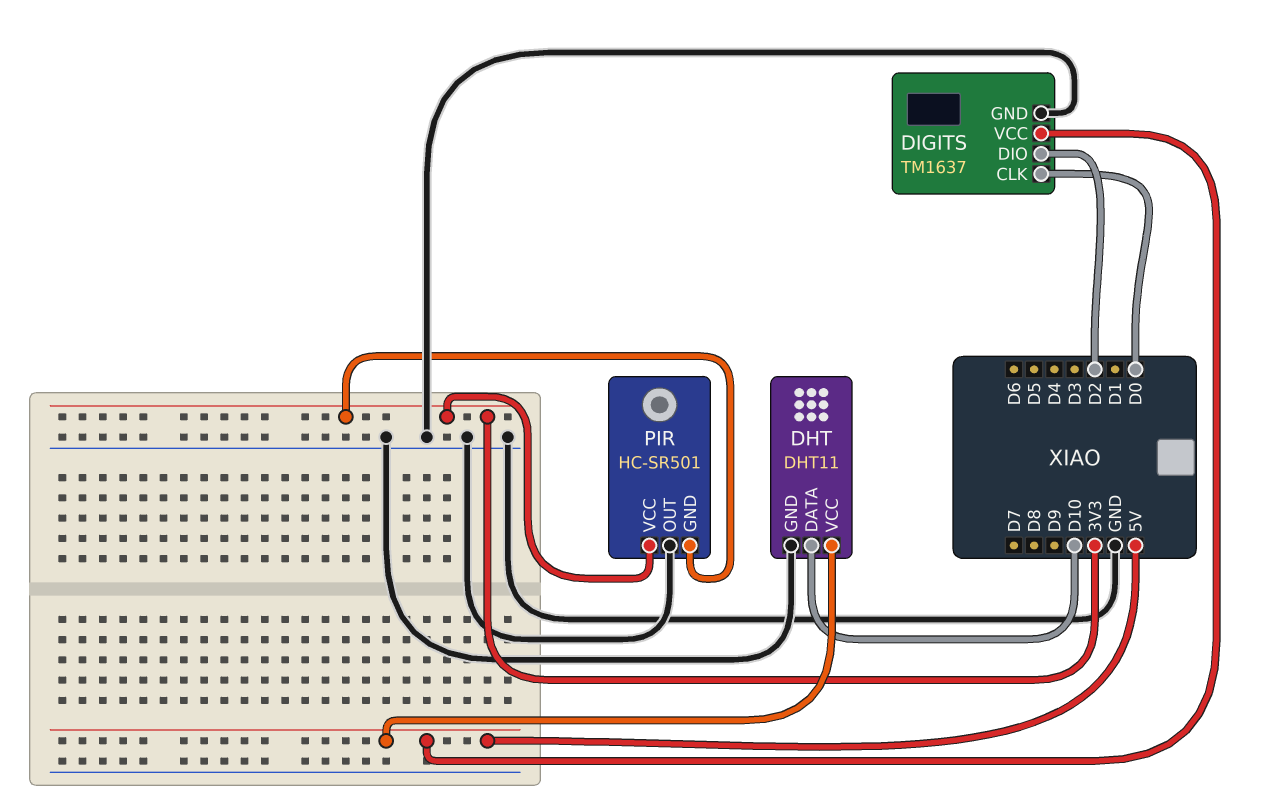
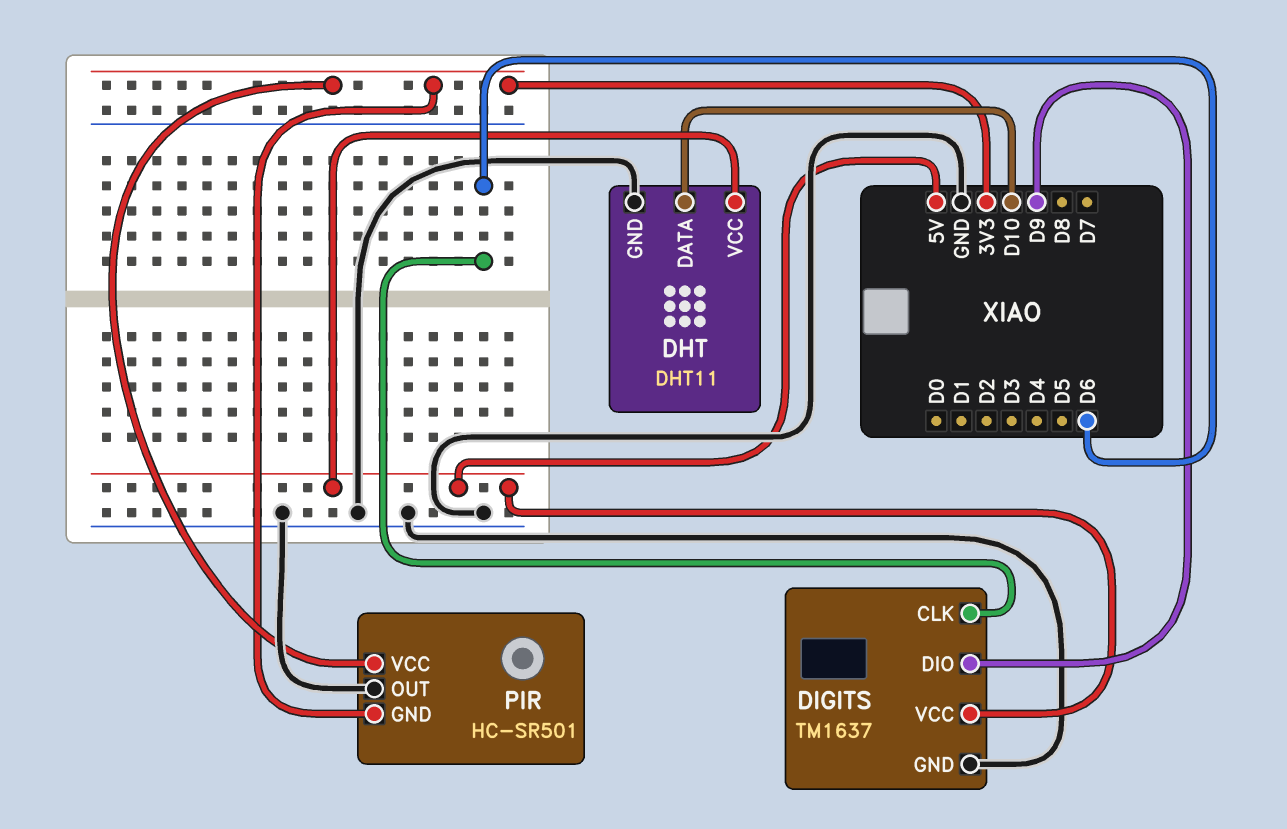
DIGITS pin CLK: D0 -> D6
DIGITS pin DIO: D2 -> D9

